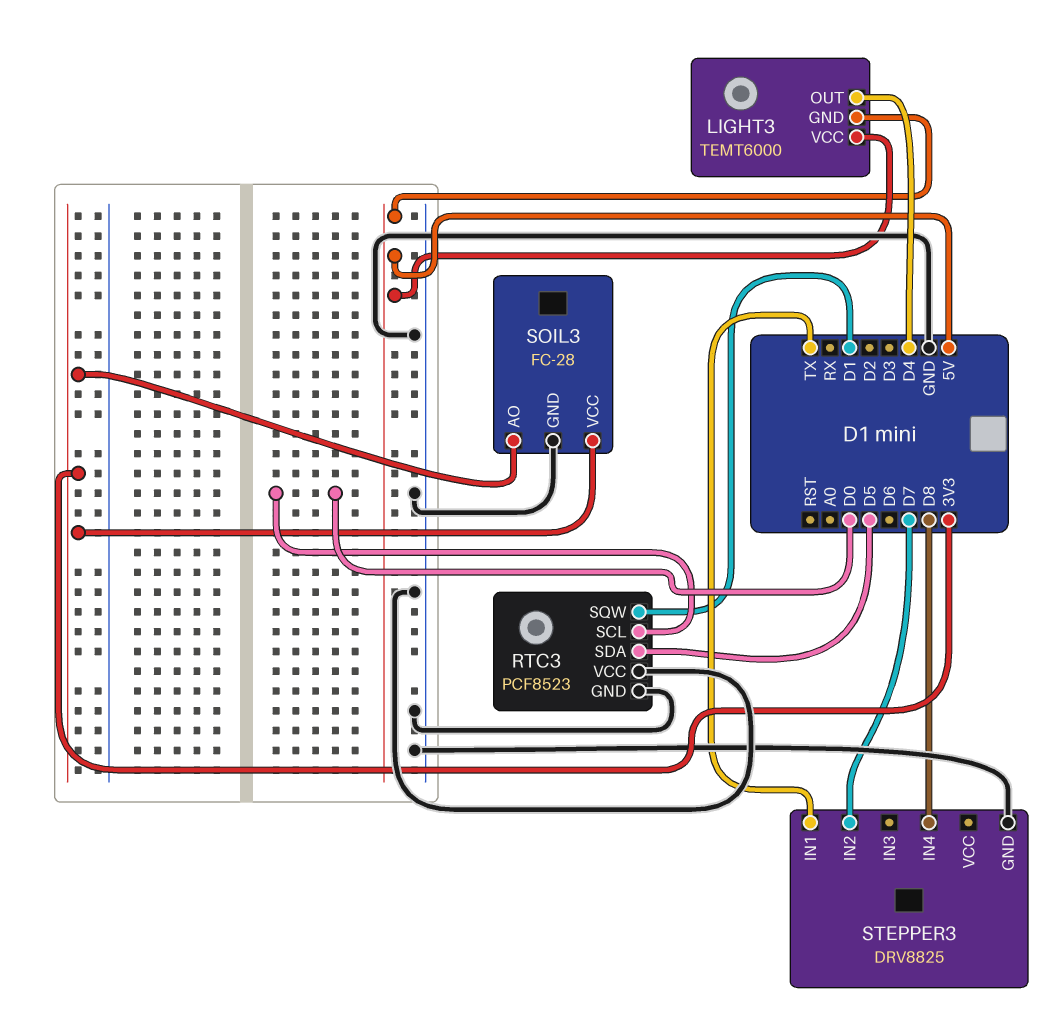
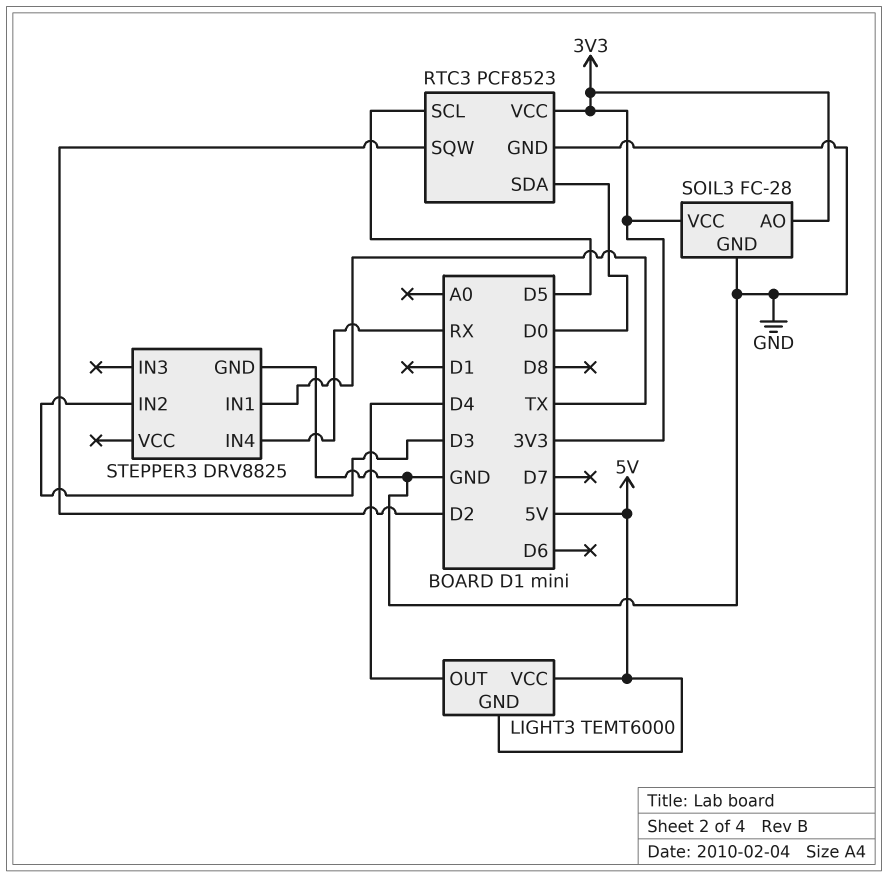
RTC3 pin SCL: D0 -> D5
RTC3 pin SDA: D5 -> D0
RTC3 pin SQW: D1 -> D2
RTC3 pin VCC: GND -> 3V3
STEPPER3 pin IN2: D7 -> D3
STEPPER3 pin IN4: D8 -> RX

